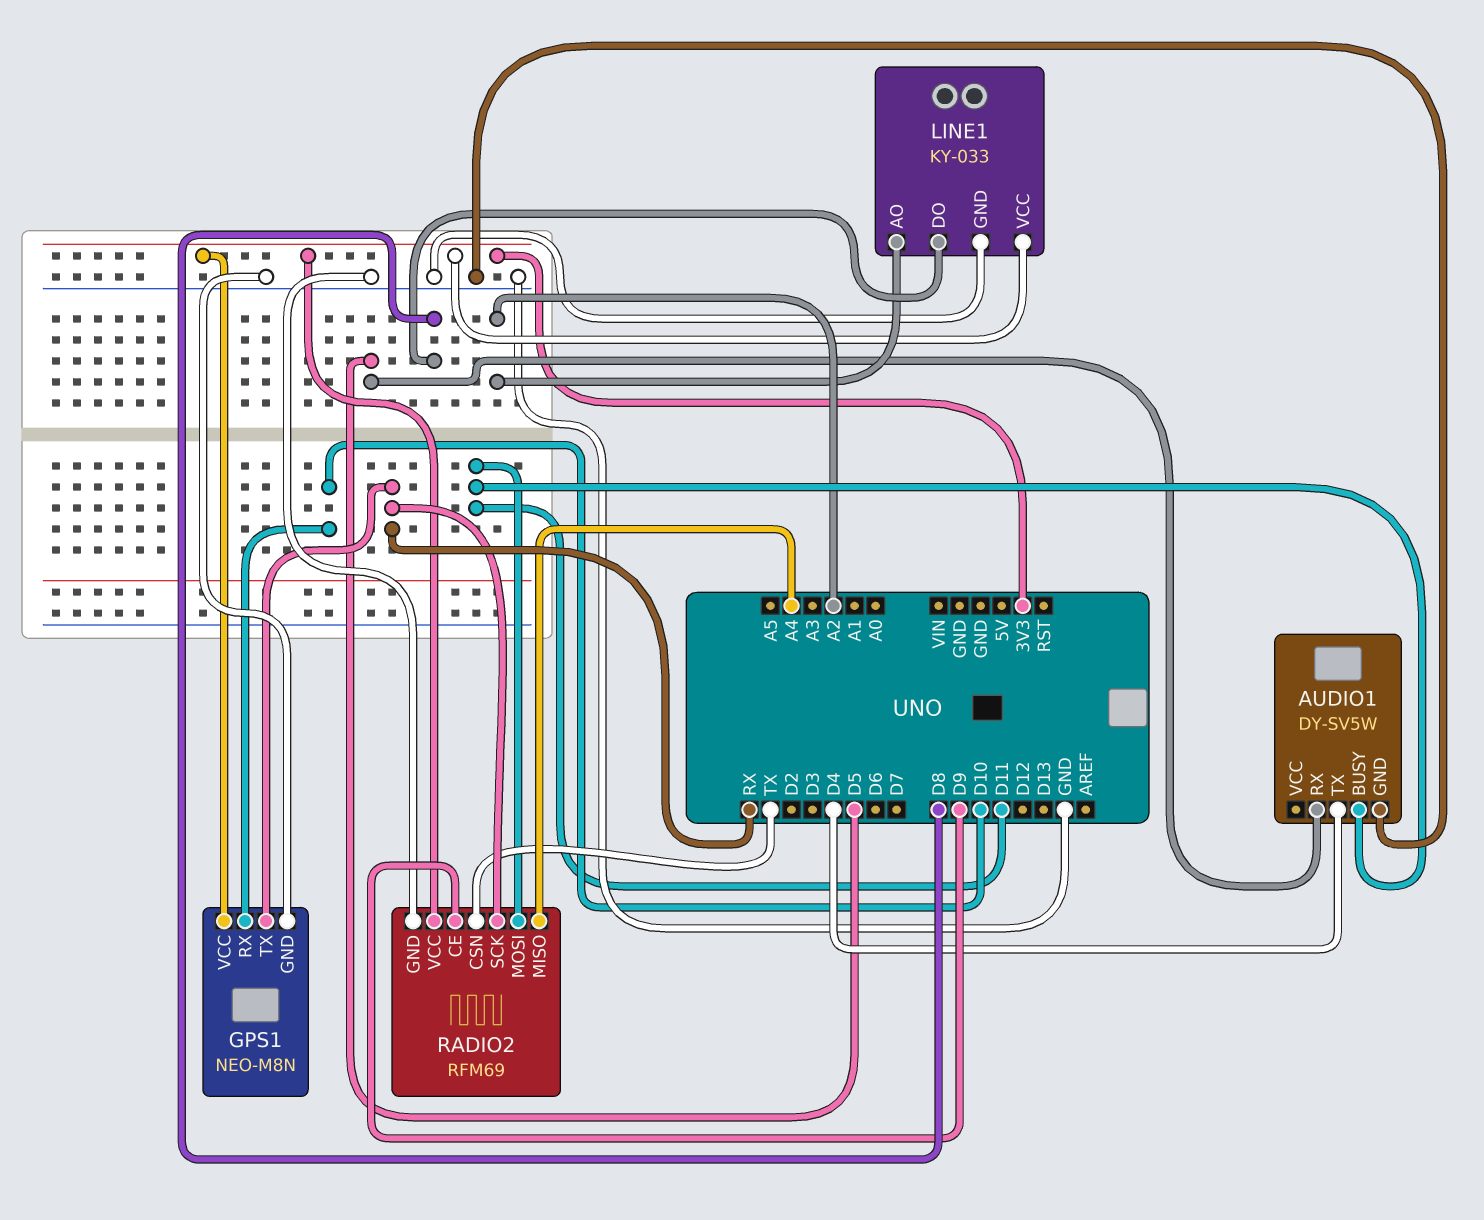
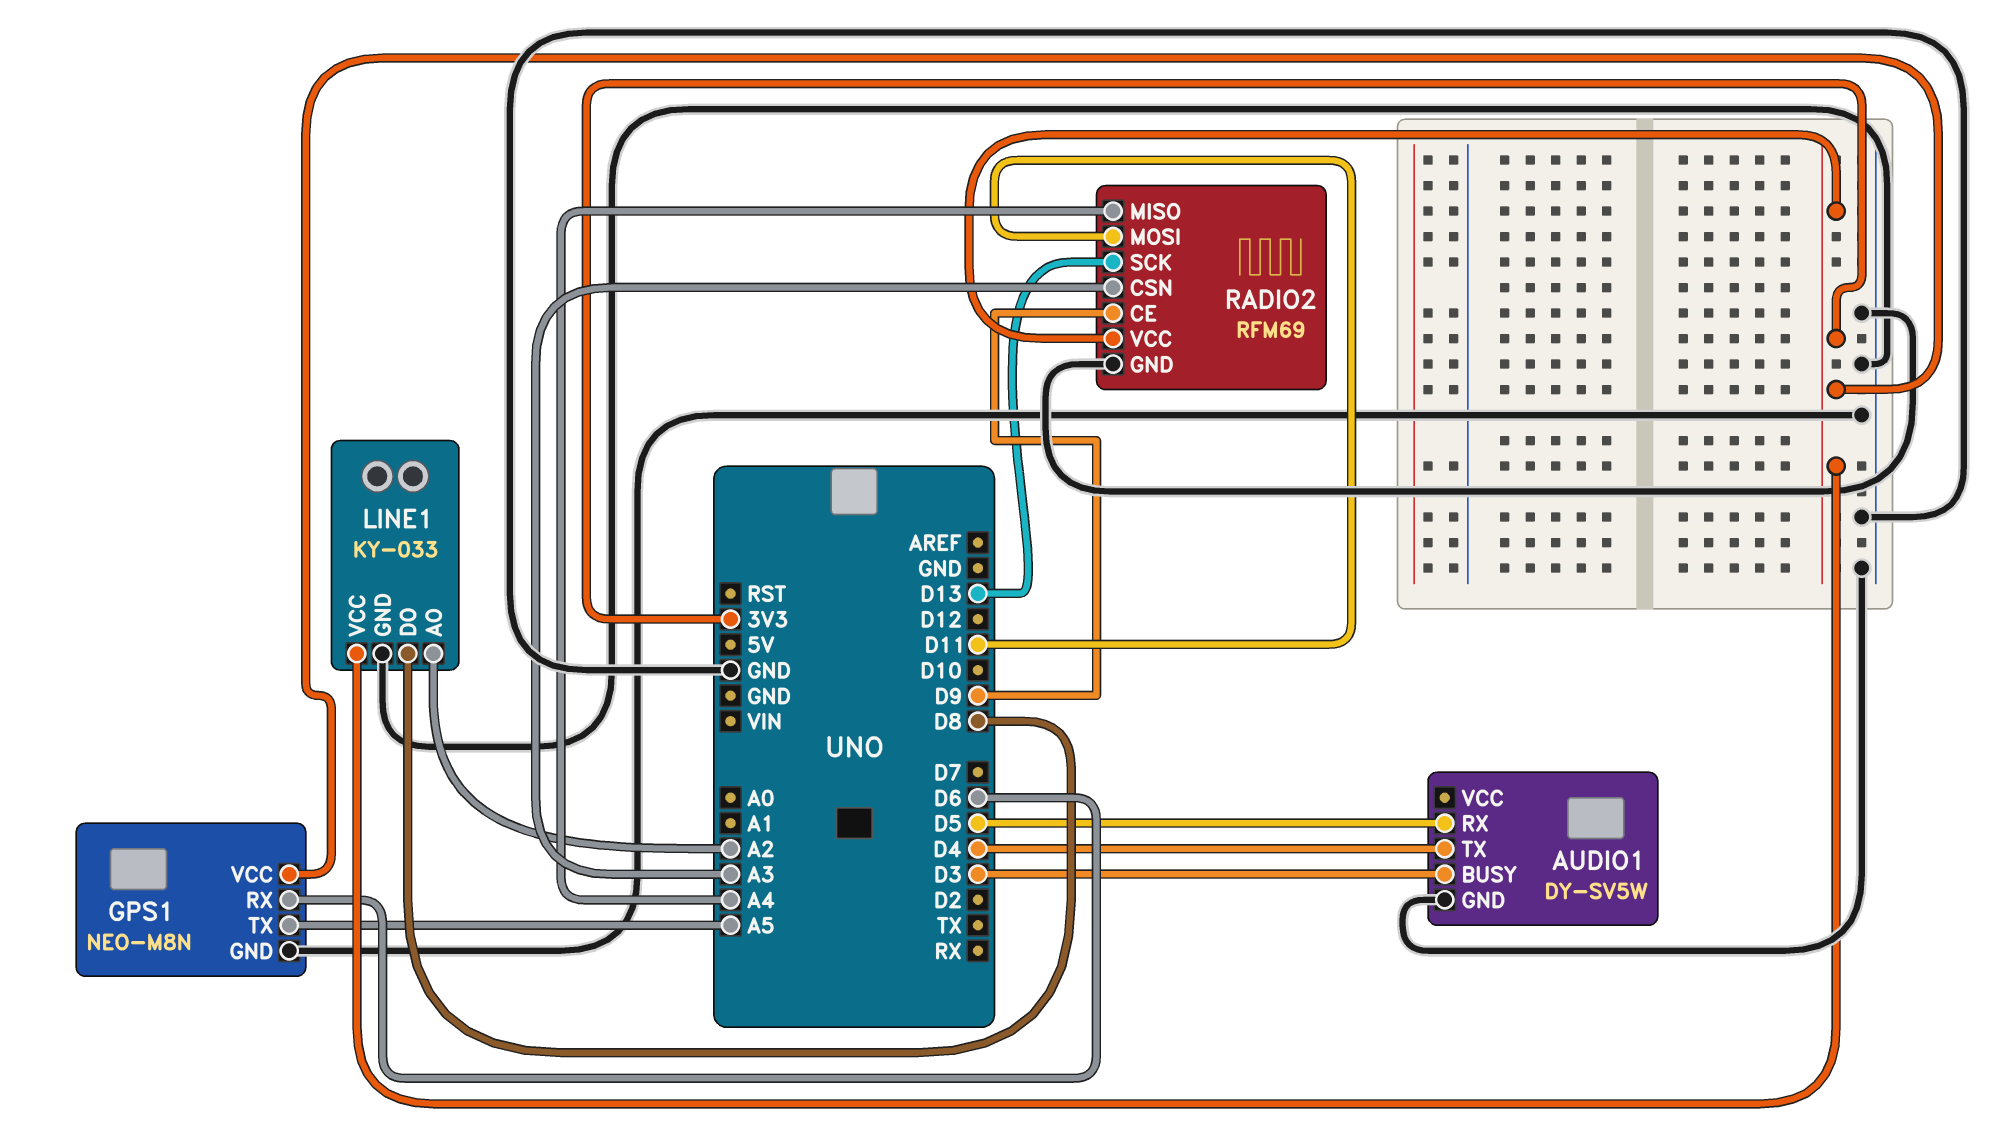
AUDIO1 pin BUSY: D11 -> D3
GPS1 pin RX: D10 -> D6
GPS1 pin TX: RX -> A5
RADIO2 pin CSN: TX -> A3
RADIO2 pin SCK: RX -> D13

